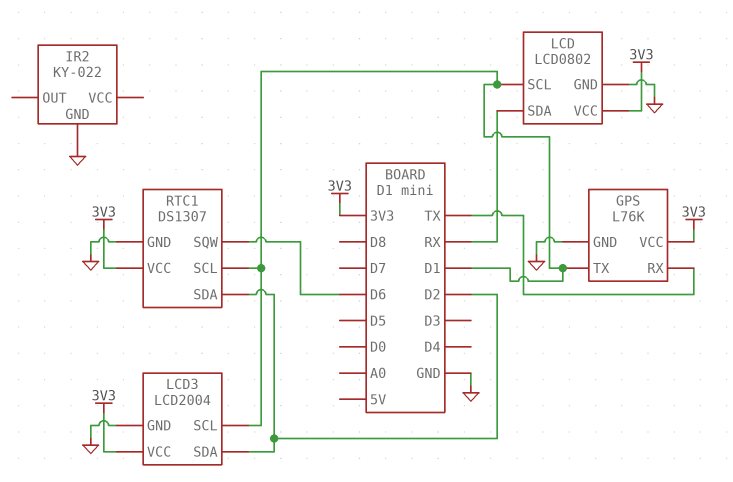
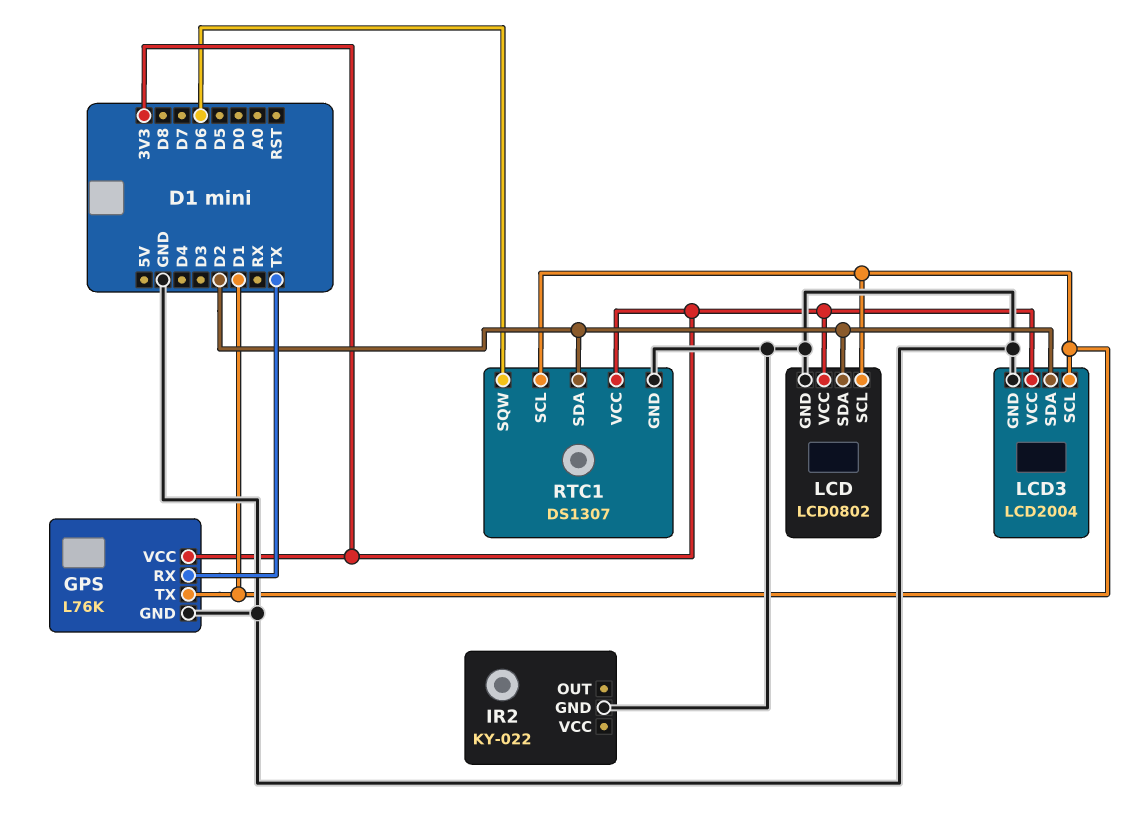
LCD pin SDA: RX -> D2

